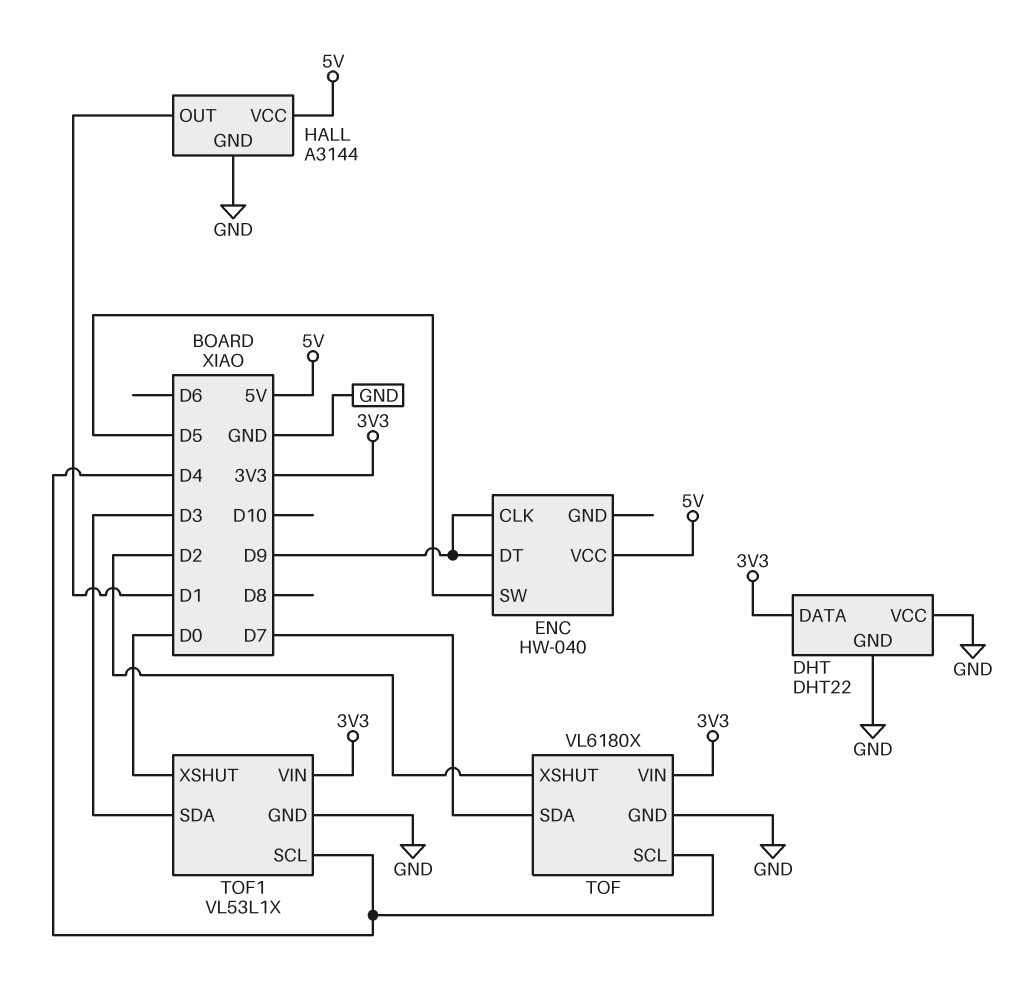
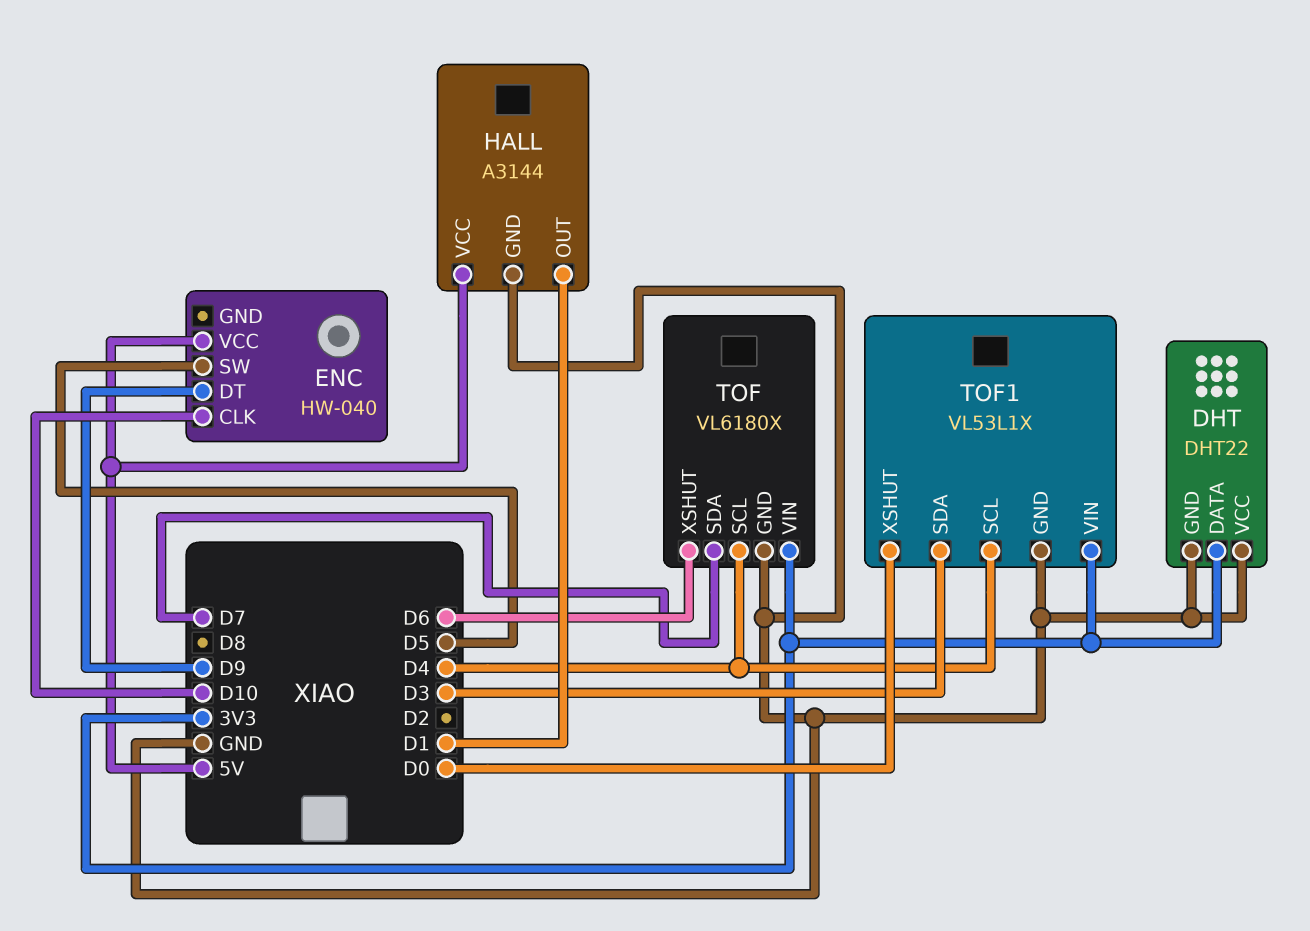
ENC pin CLK: D9 -> D10
TOF pin XSHUT: D2 -> D6

